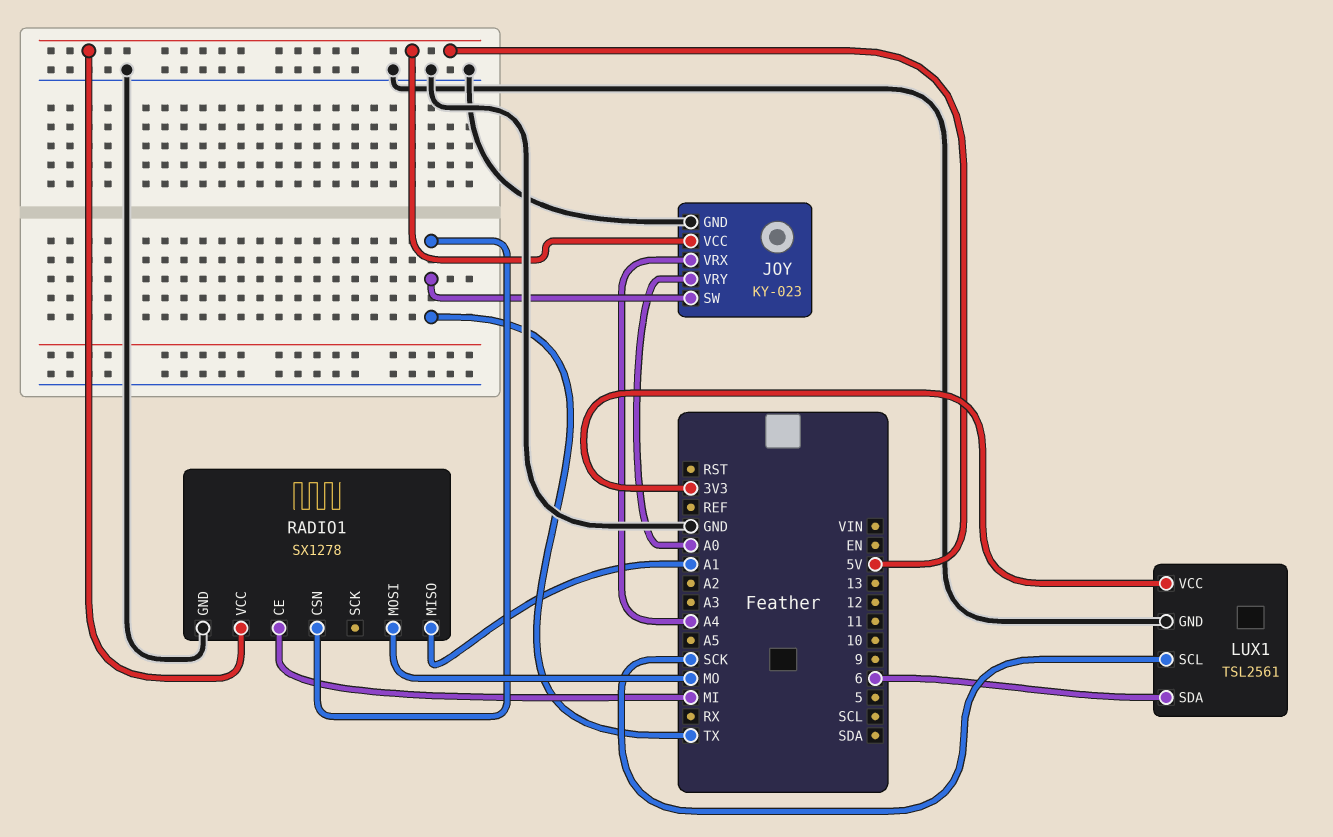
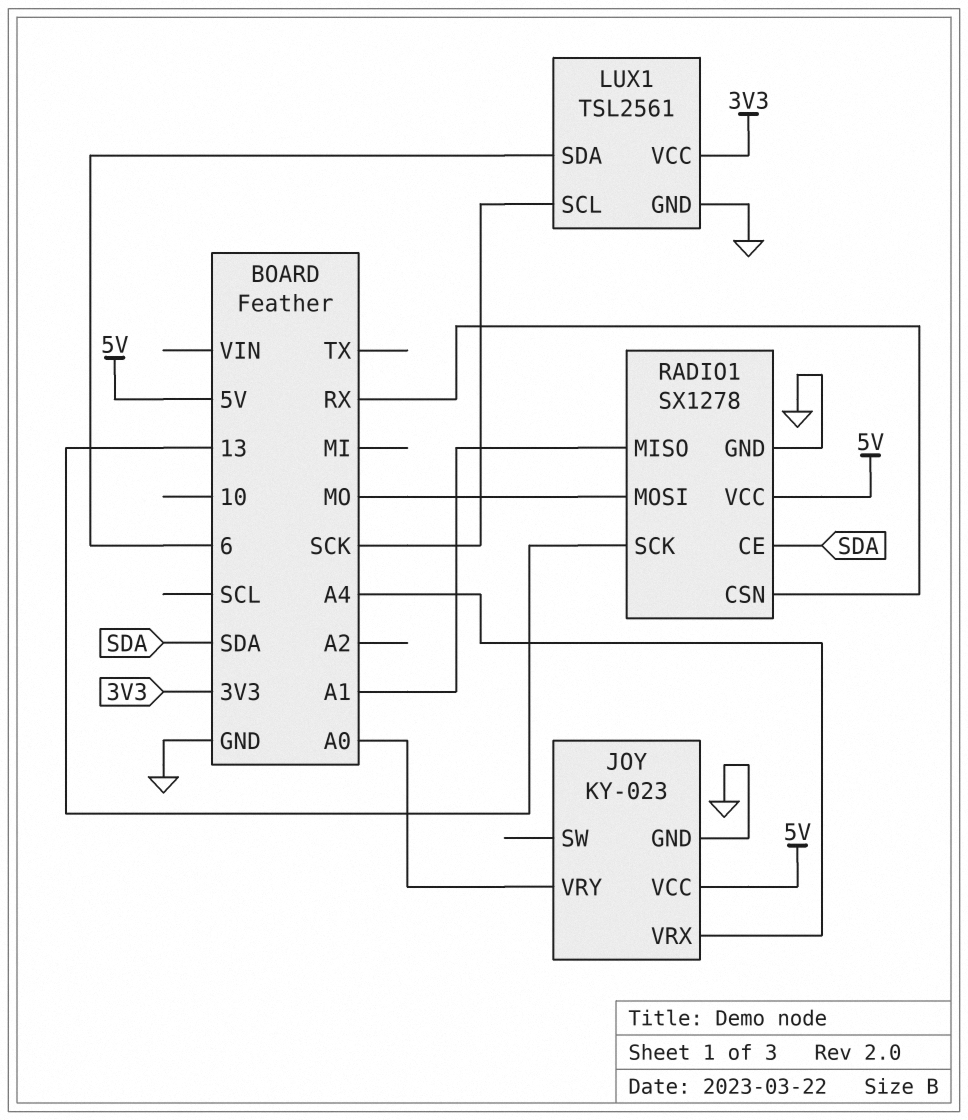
JOY pin SW: TX -> none
RADIO1 pin CE: MI -> SDA
RADIO1 pin CSN: TX -> RX
RADIO1 pin SCK: none -> 13

